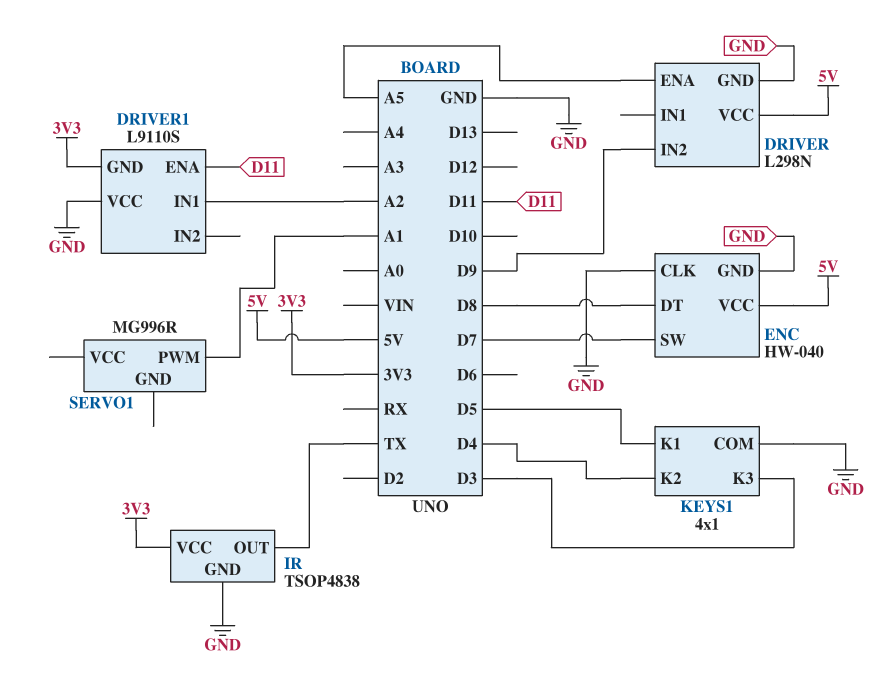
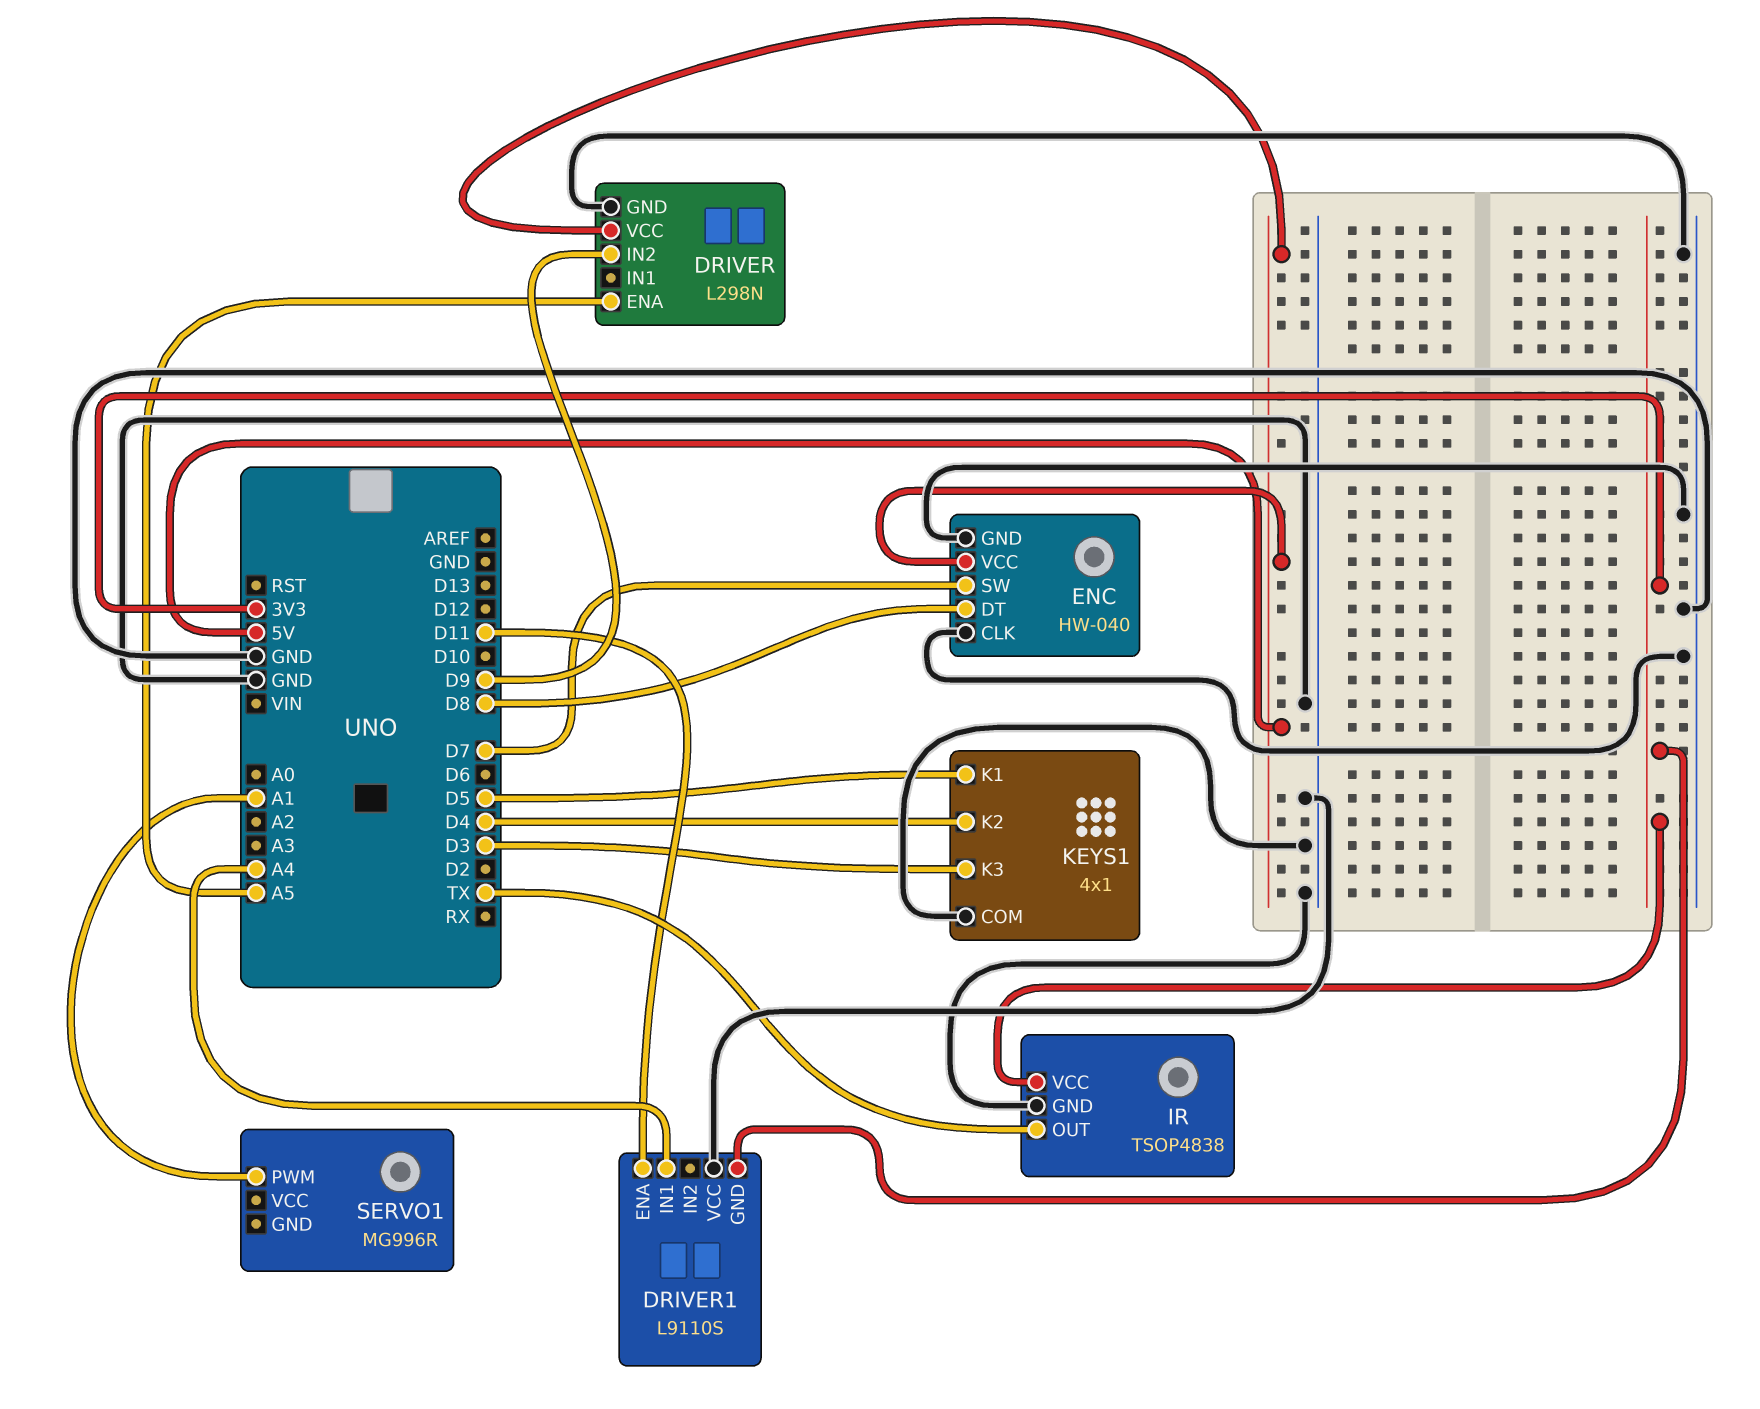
DRIVER1 pin IN1: A2 -> A4

